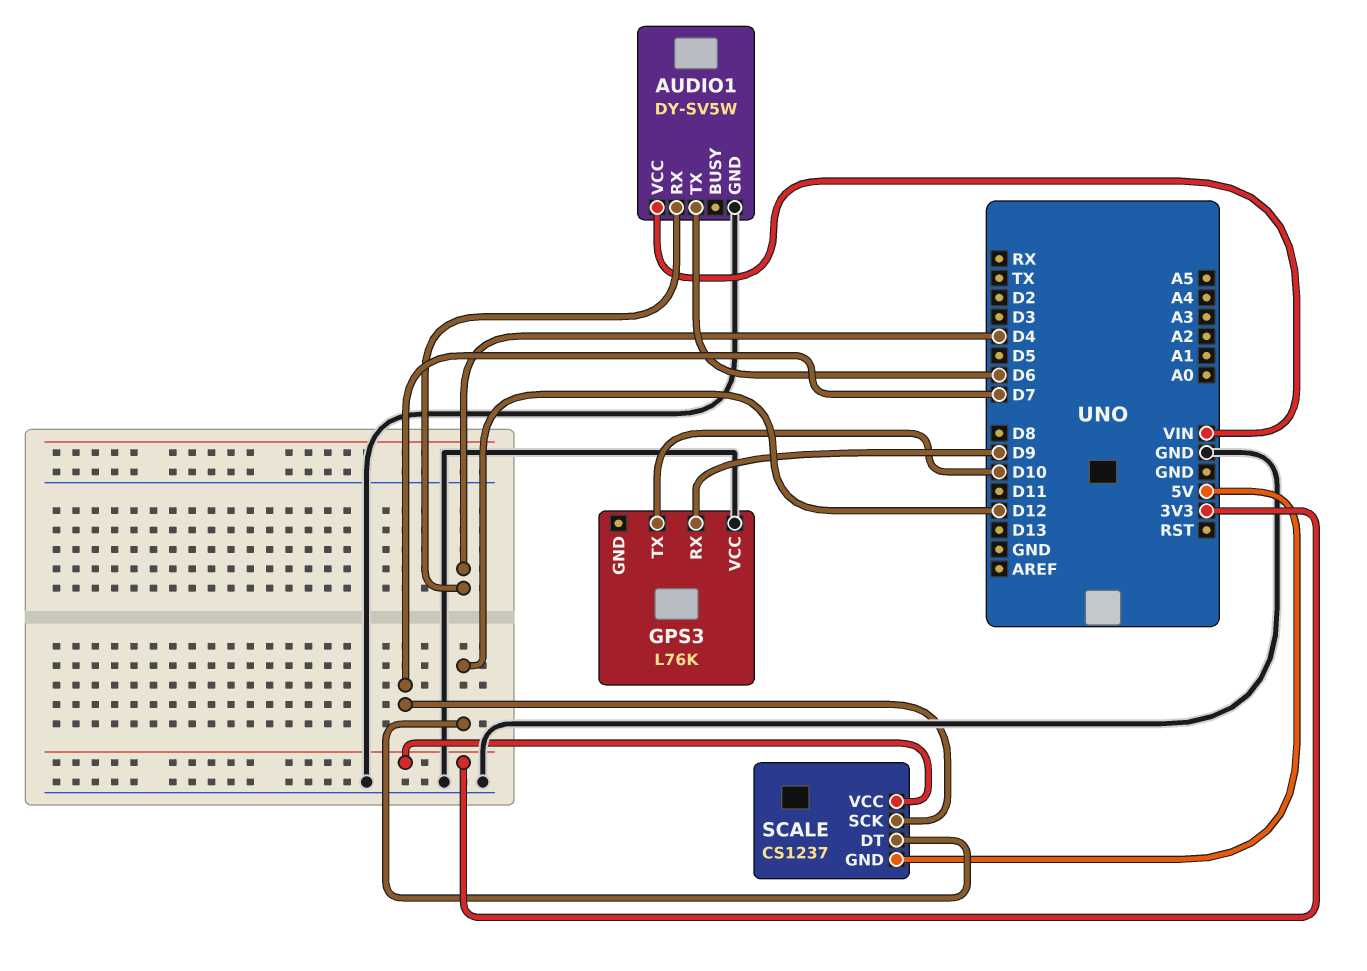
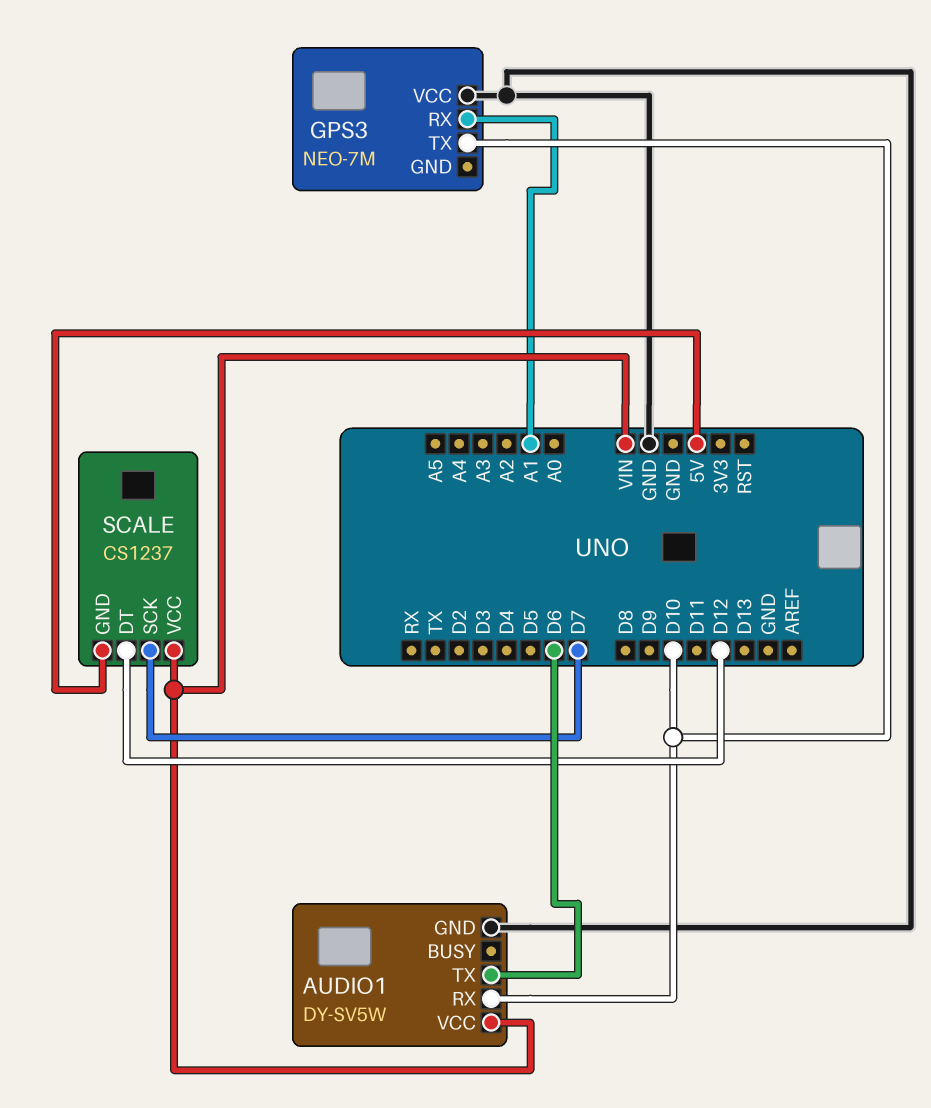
AUDIO1 pin RX: D4 -> D10
GPS3: L76K -> NEO-7M
GPS3 pin RX: D9 -> A1
SCALE pin VCC: 3V3 -> VIN

